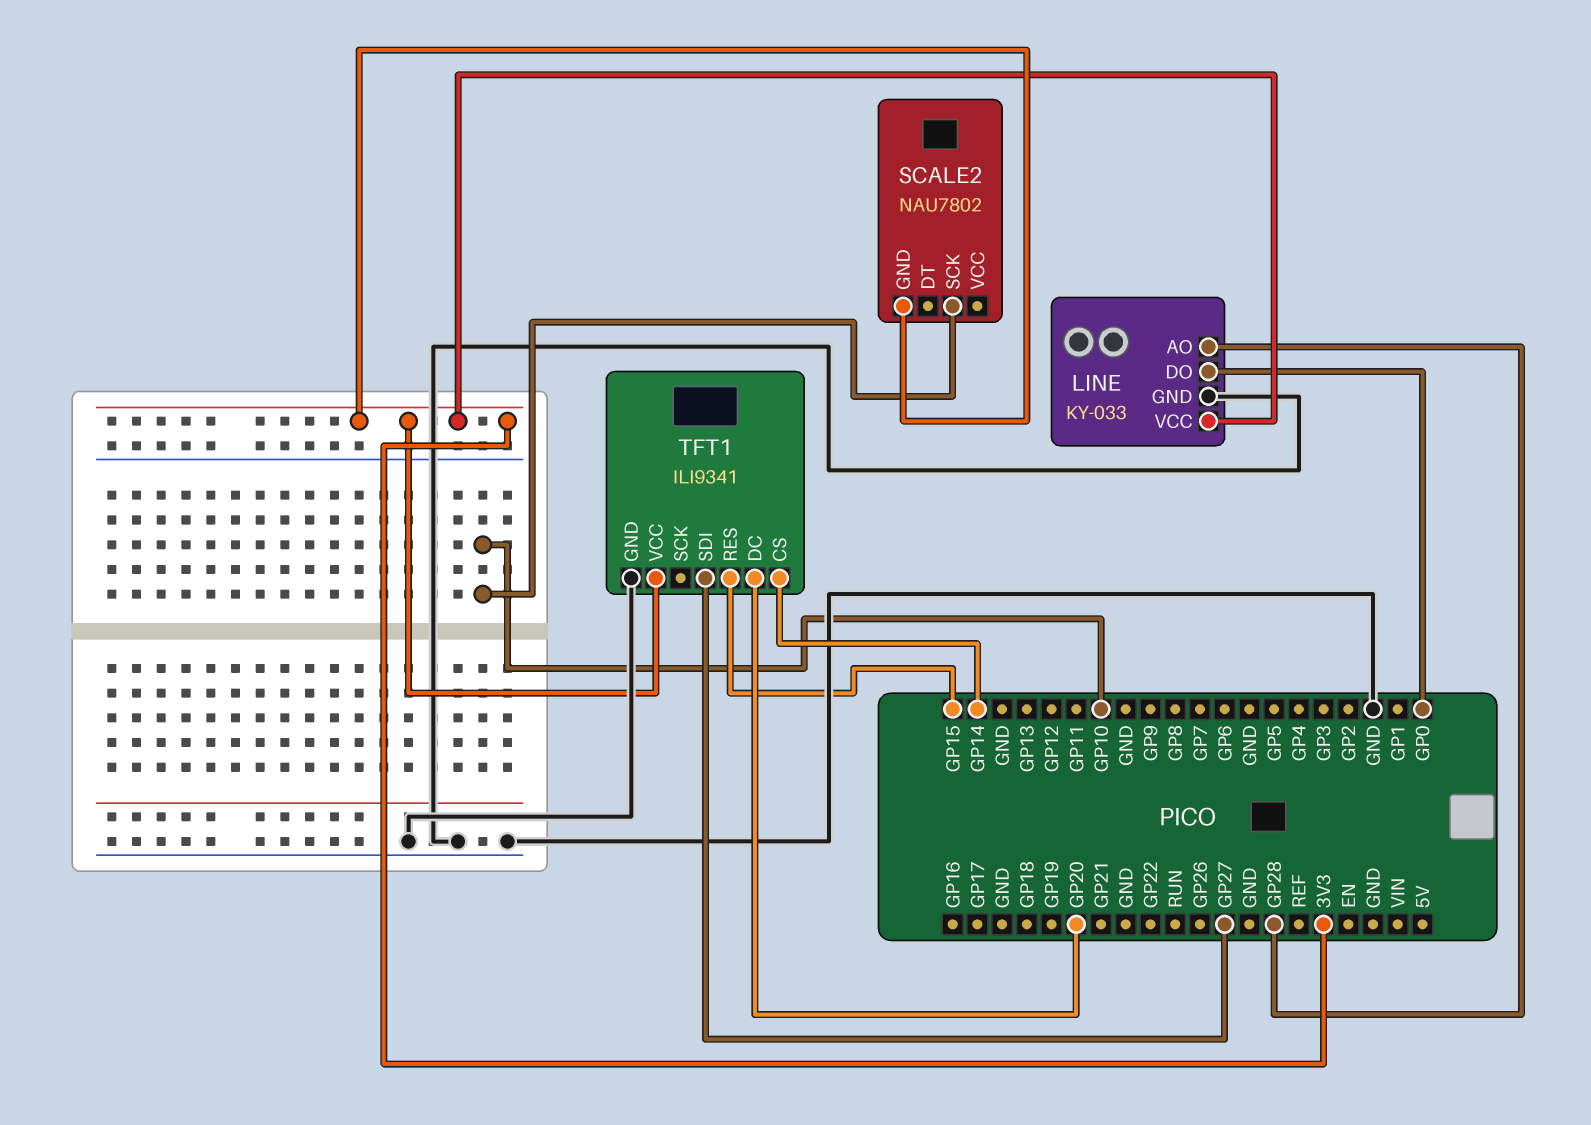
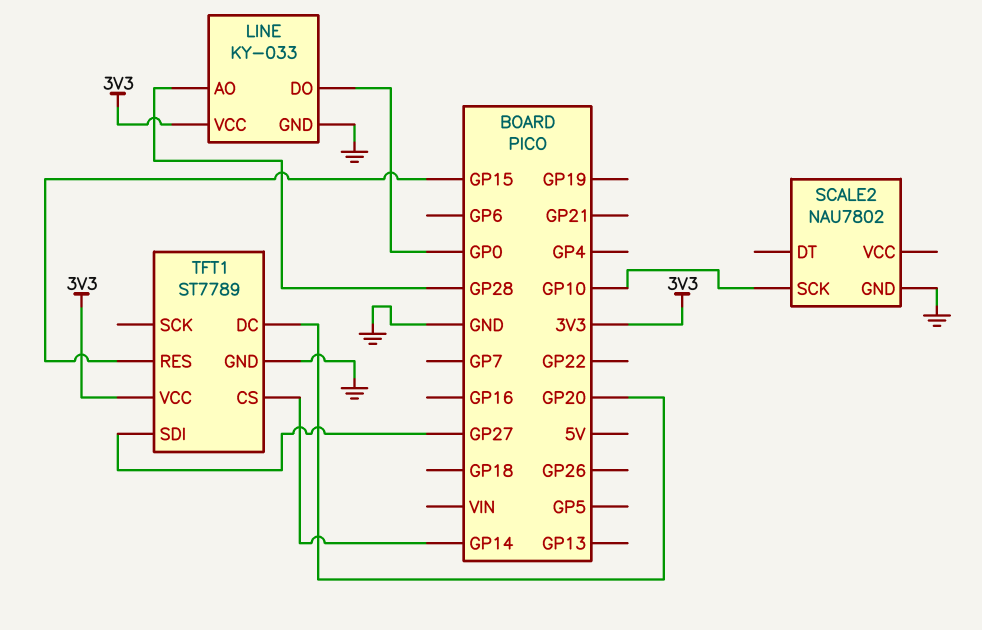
SCALE2 pin GND: 3V3 -> GND
TFT1: ILI9341 -> ST7789

